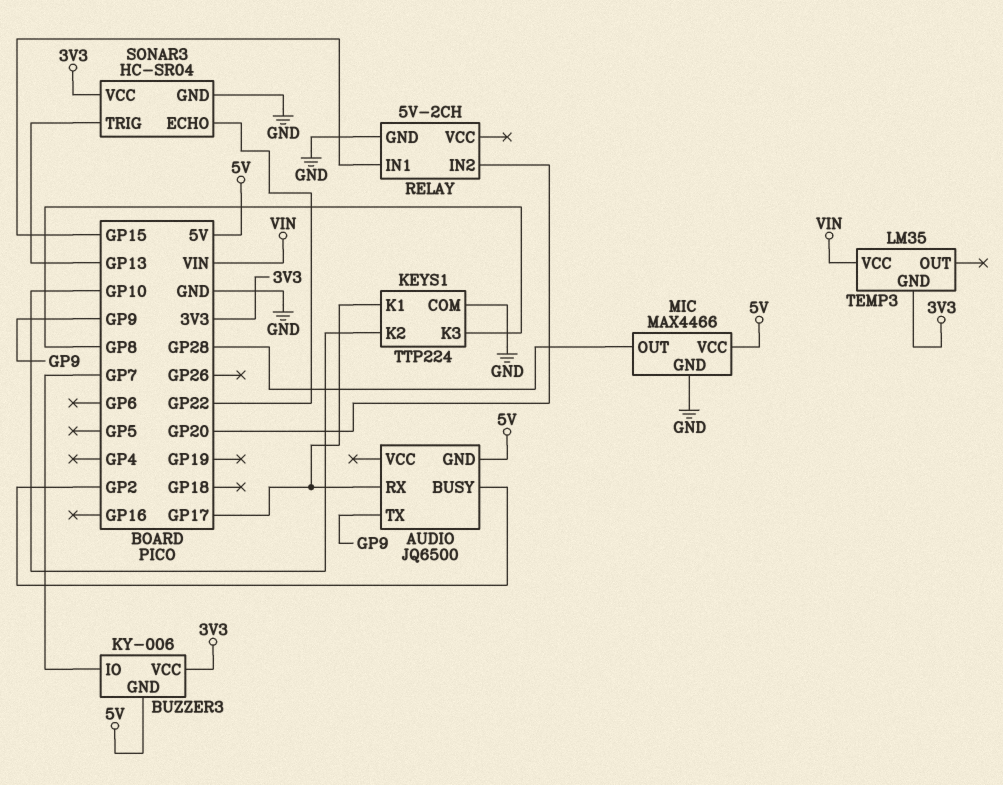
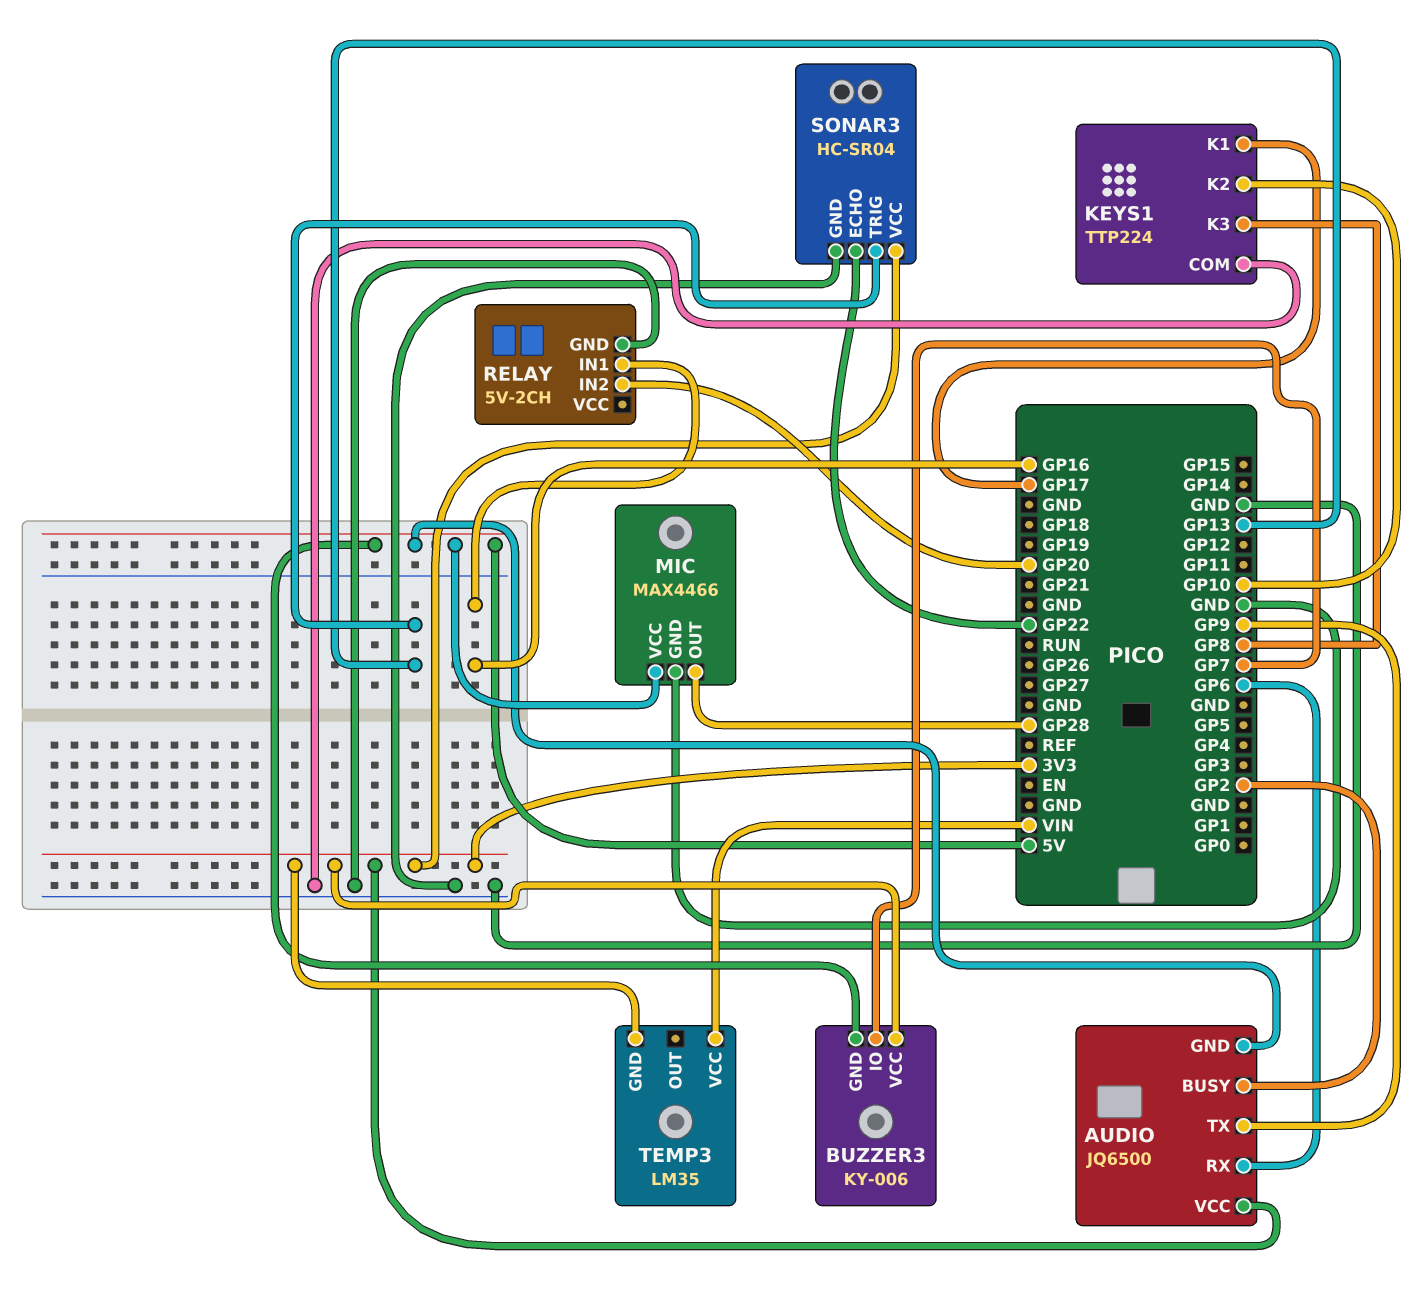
AUDIO pin RX: GP17 -> GP6
AUDIO pin VCC: none -> 3V3
RELAY pin IN1: GP15 -> GP16

